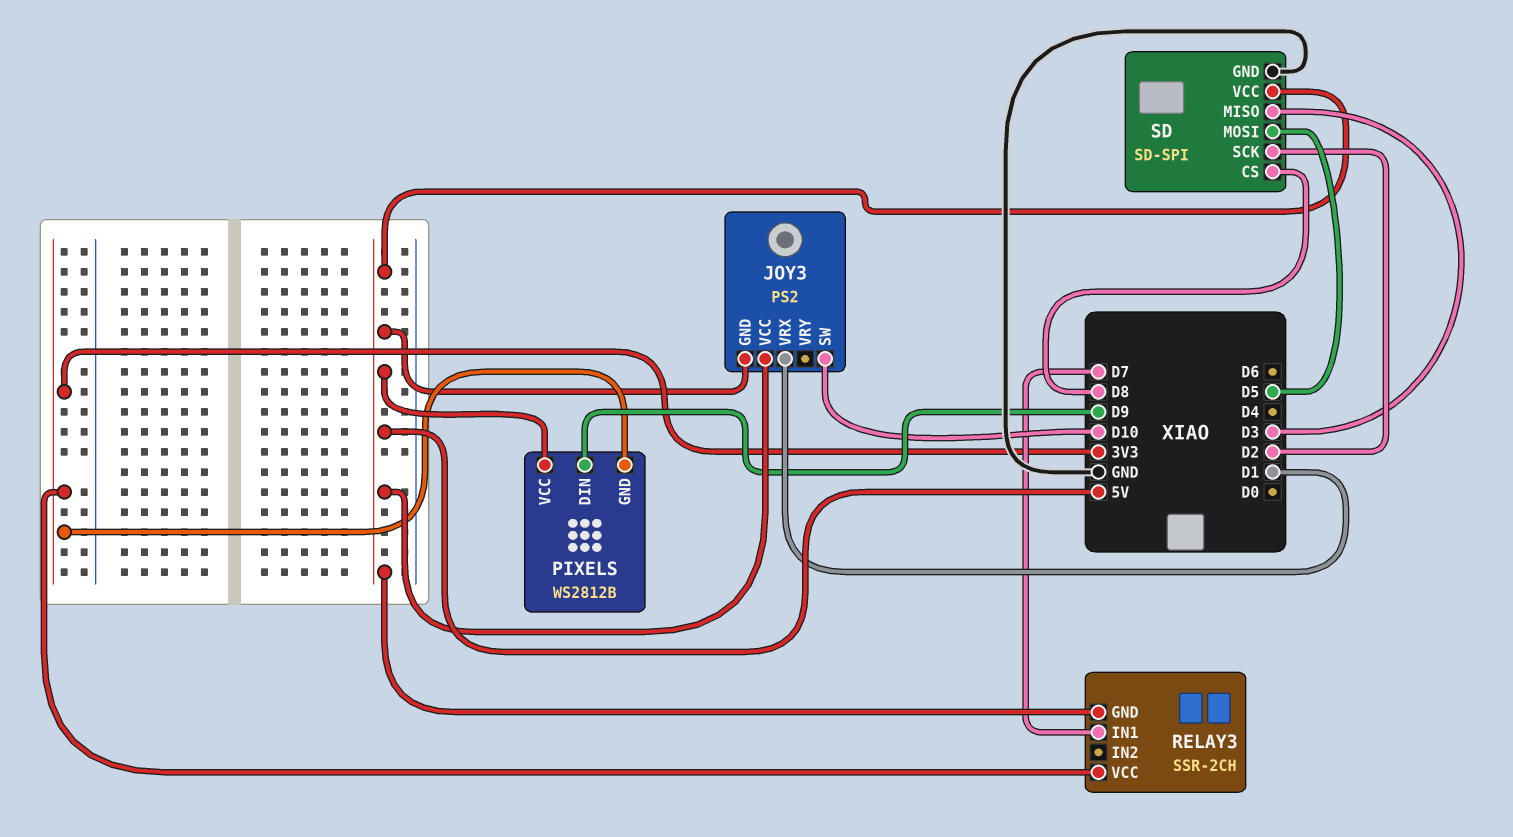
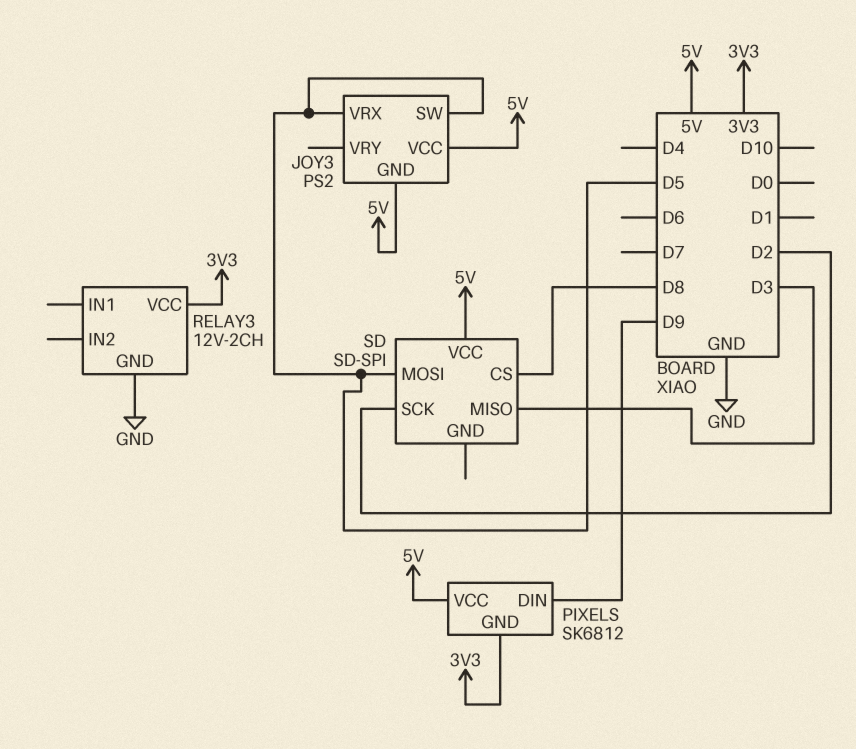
JOY3 pin SW: D10 -> D5
JOY3 pin VRX: D1 -> D5
PIXELS: WS2812B -> SK6812
RELAY3: SSR-2CH -> 12V-2CH
RELAY3 pin GND: 5V -> GND
RELAY3 pin IN1: D7 -> none
SD pin GND: GND -> none

